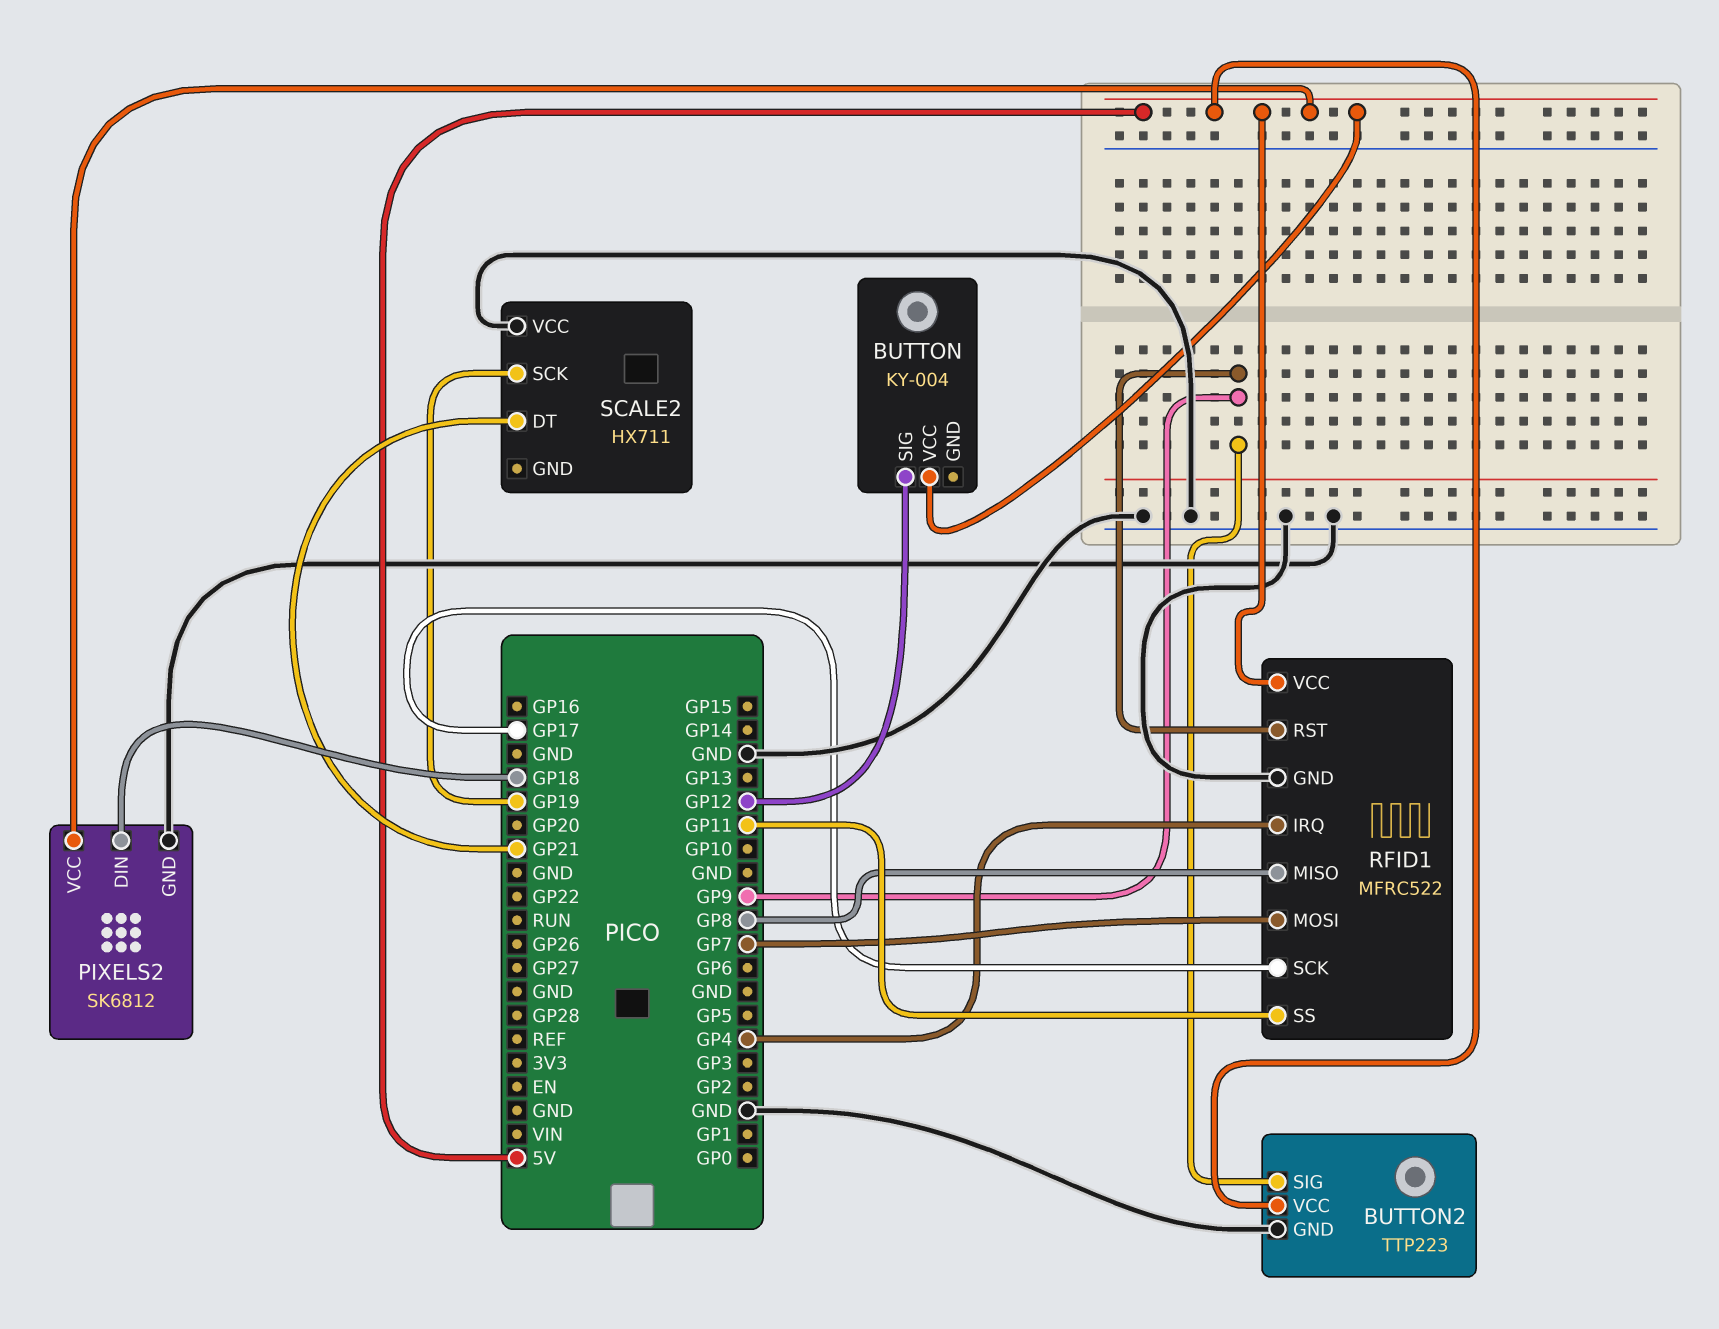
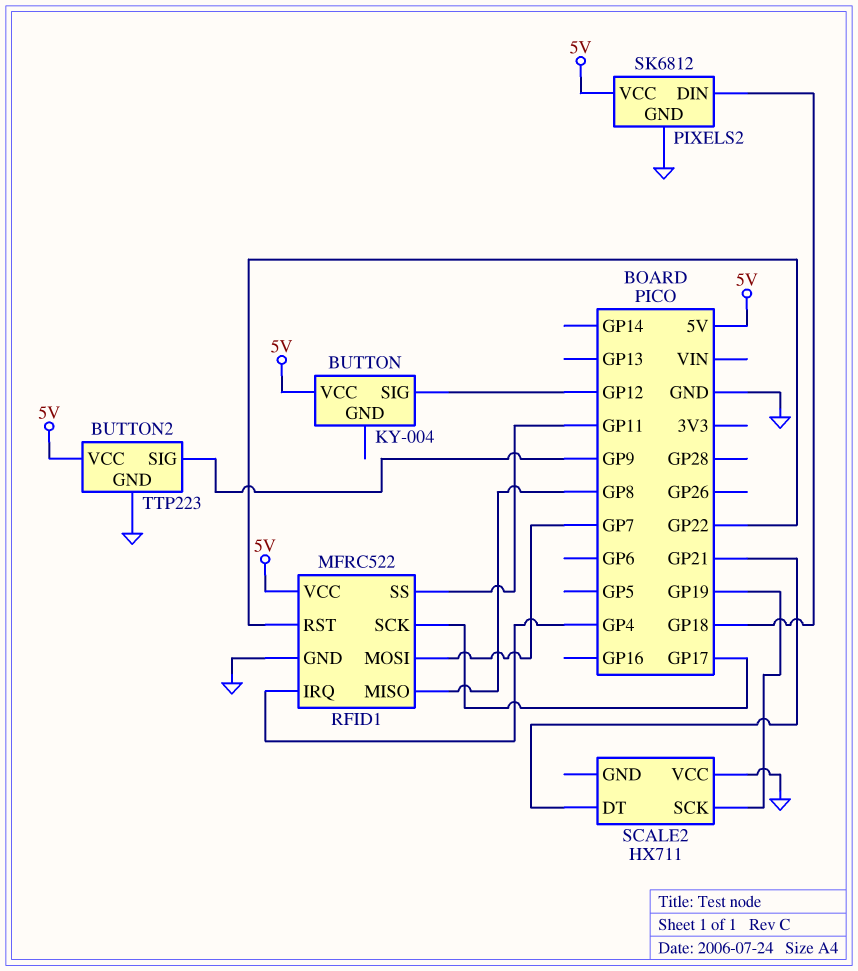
RFID1 pin RST: GP9 -> GP22

